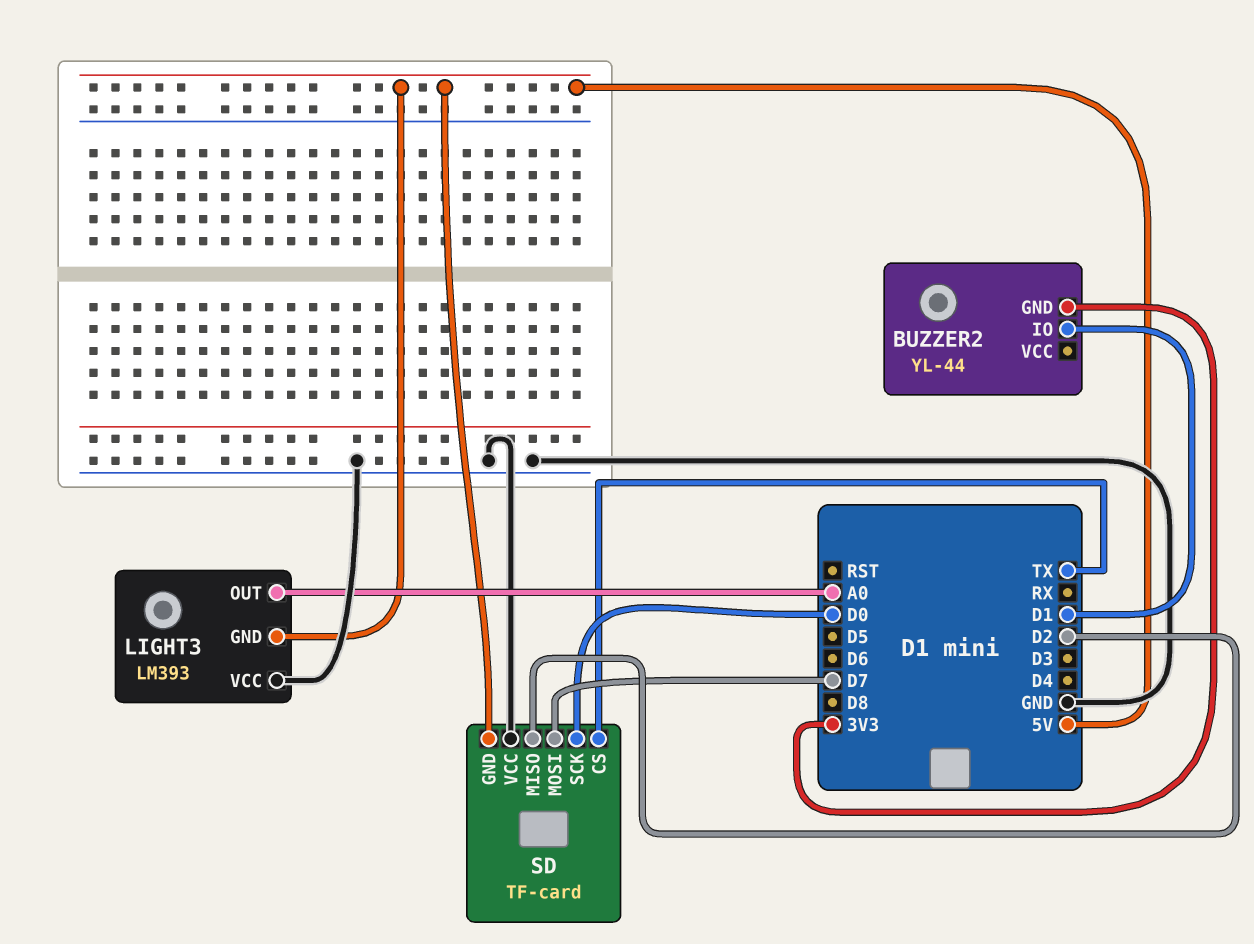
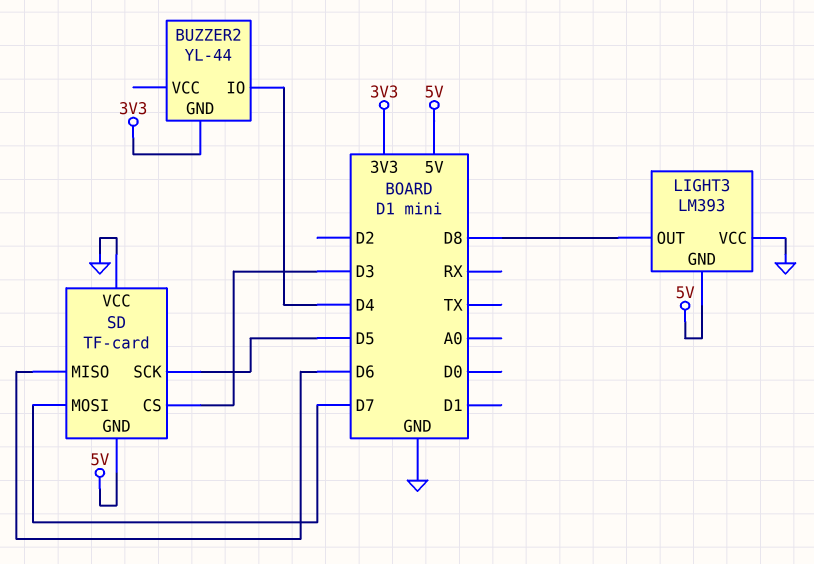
BUZZER2 pin IO: D1 -> D4
LIGHT3 pin OUT: A0 -> D8
SD pin CS: TX -> D3
SD pin MISO: D2 -> D6
SD pin SCK: D0 -> D5

